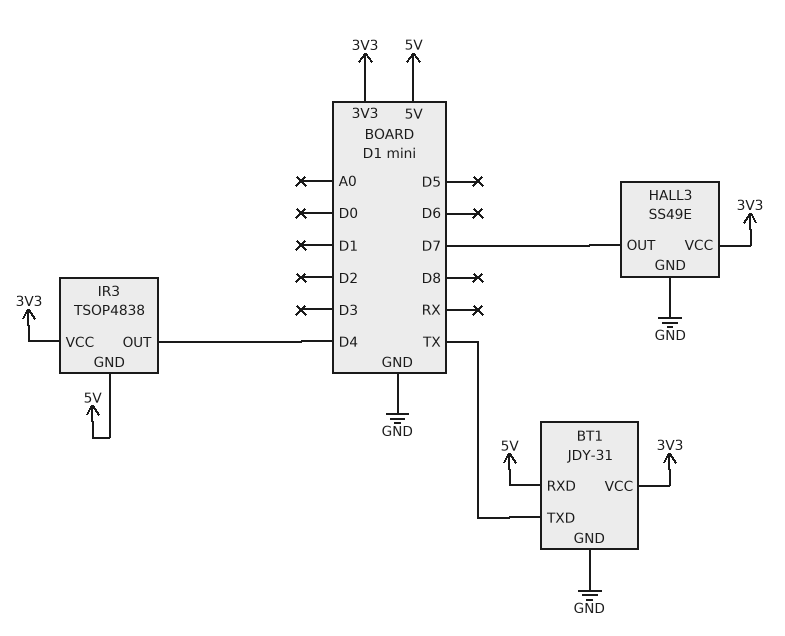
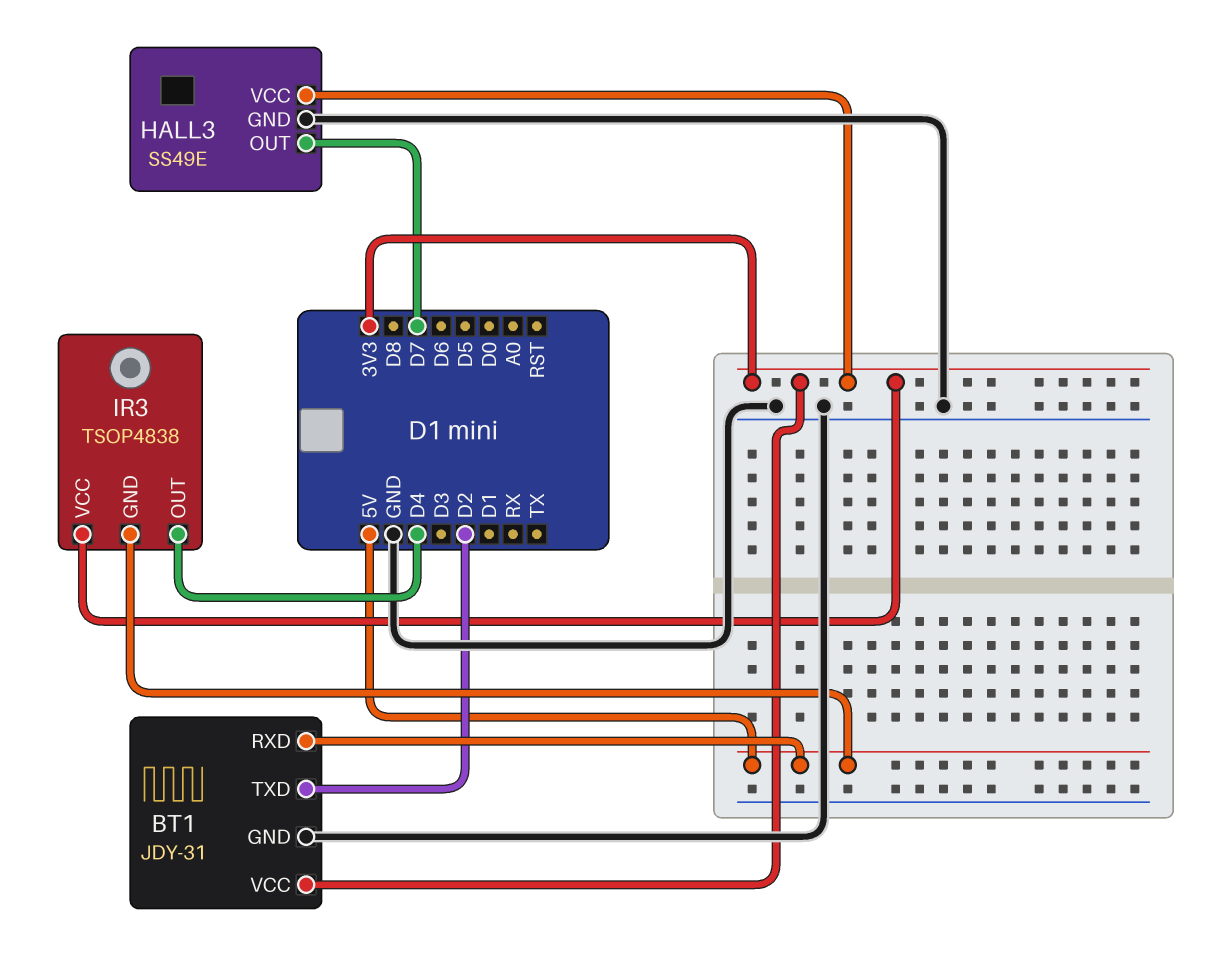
BT1 pin TXD: TX -> D2

